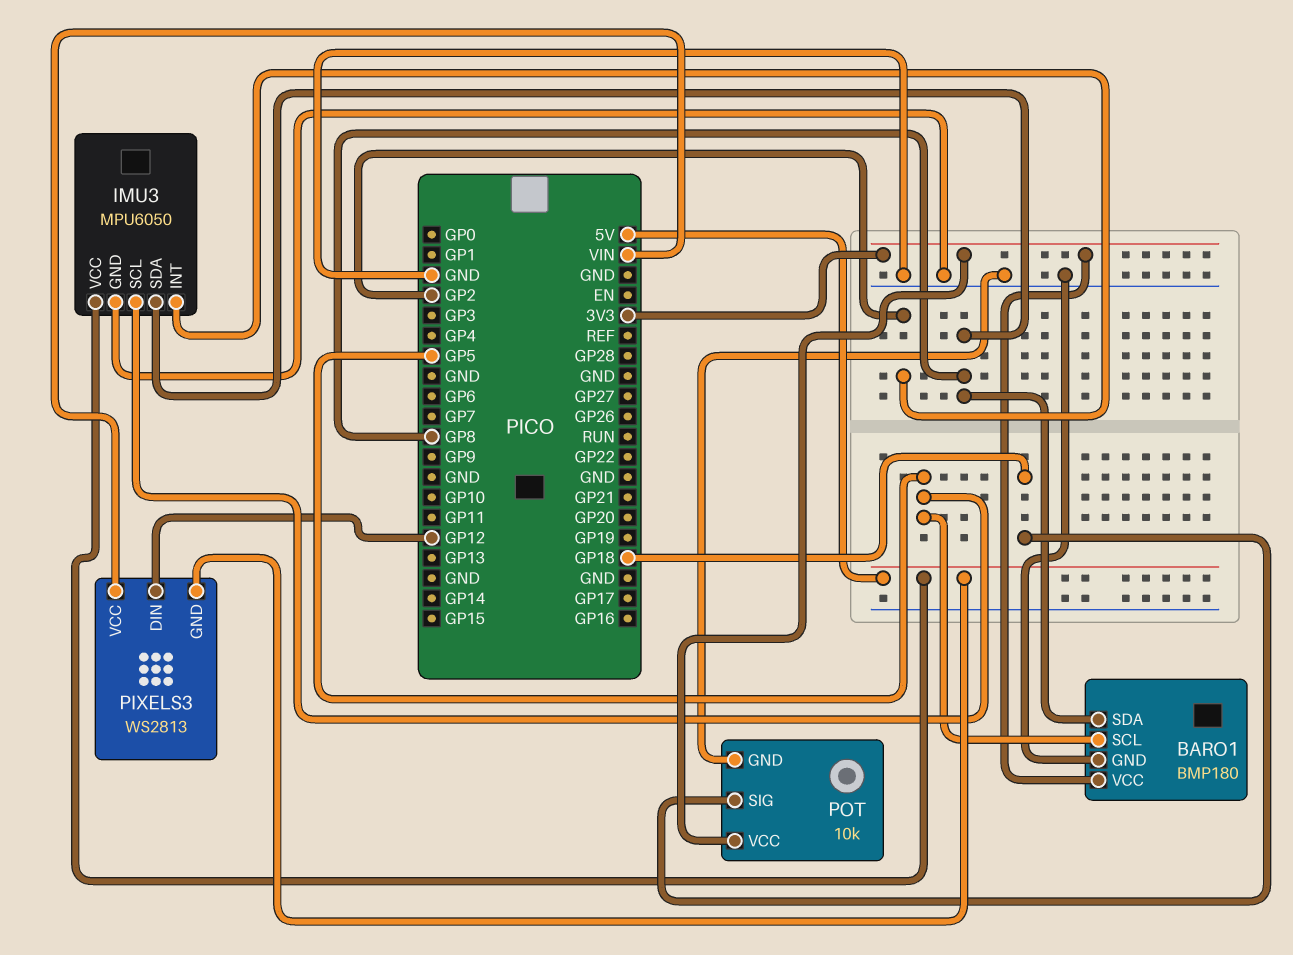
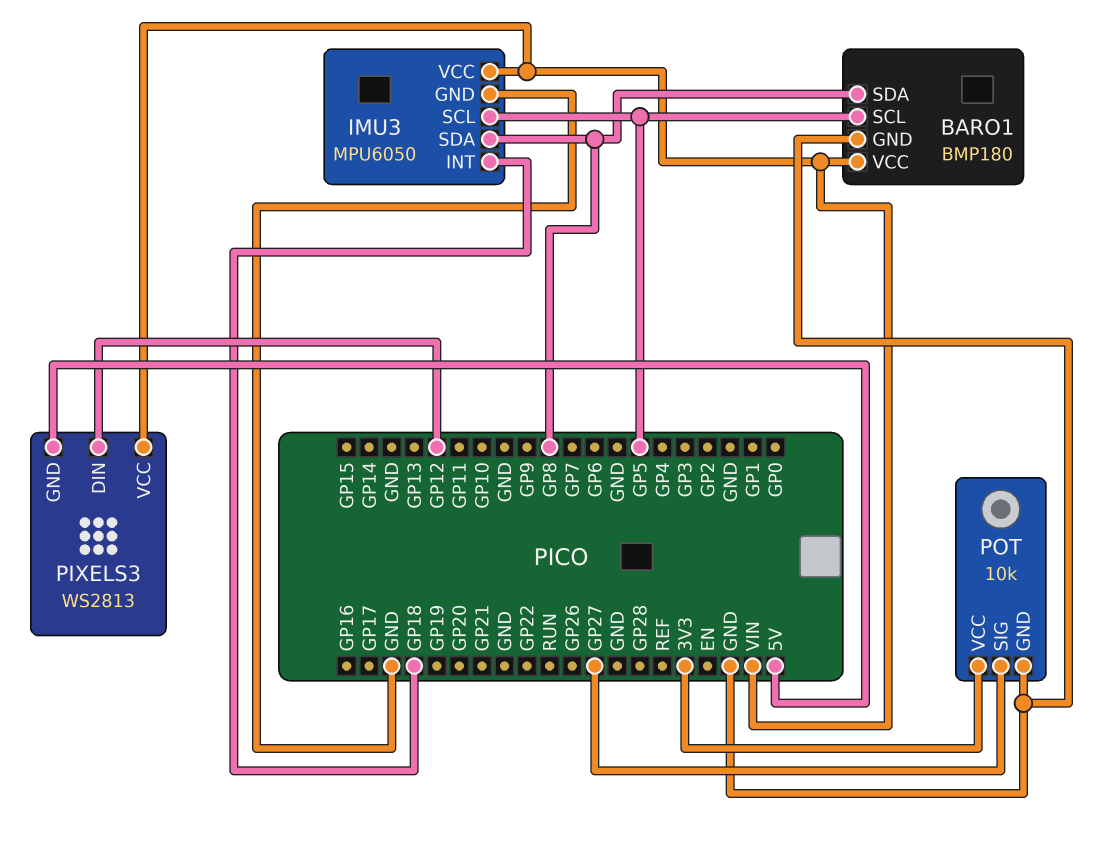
BARO1 pin VCC: 3V3 -> VIN
IMU3 pin INT: GP2 -> GP18
IMU3 pin VCC: 5V -> VIN
POT pin SIG: GP18 -> GP27

